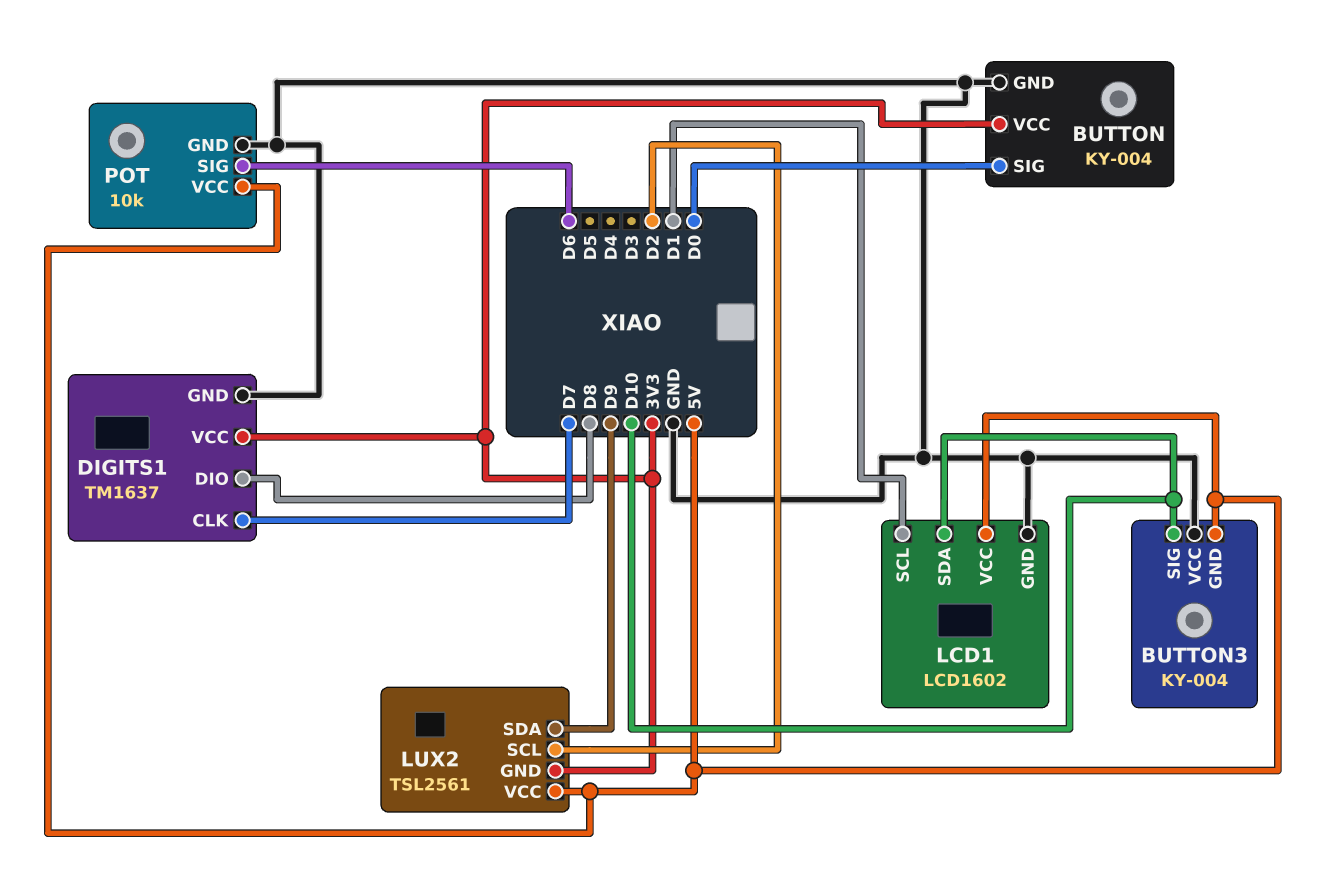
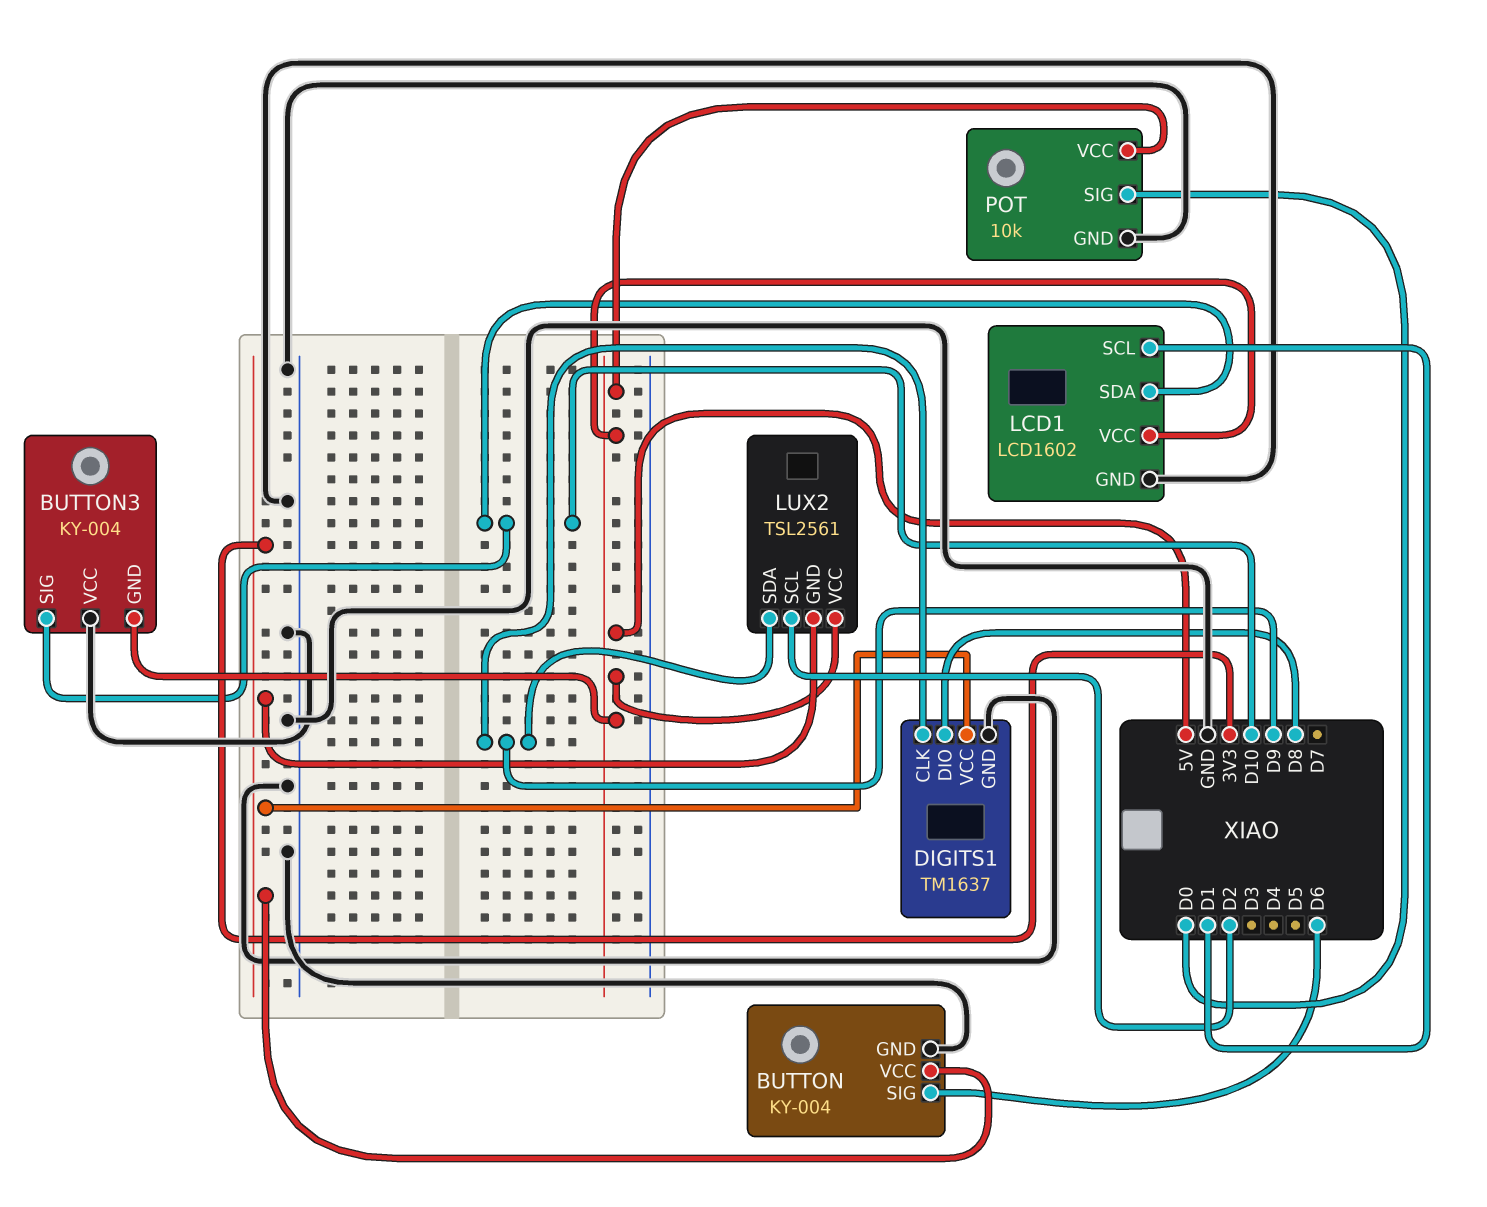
BUTTON pin SIG: D0 -> D6
DIGITS1 pin CLK: D7 -> D9
POT pin SIG: D6 -> D0

